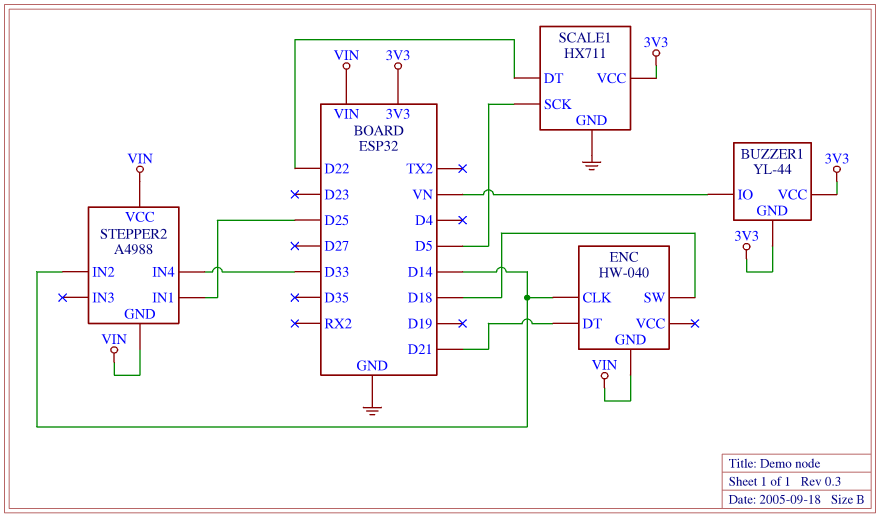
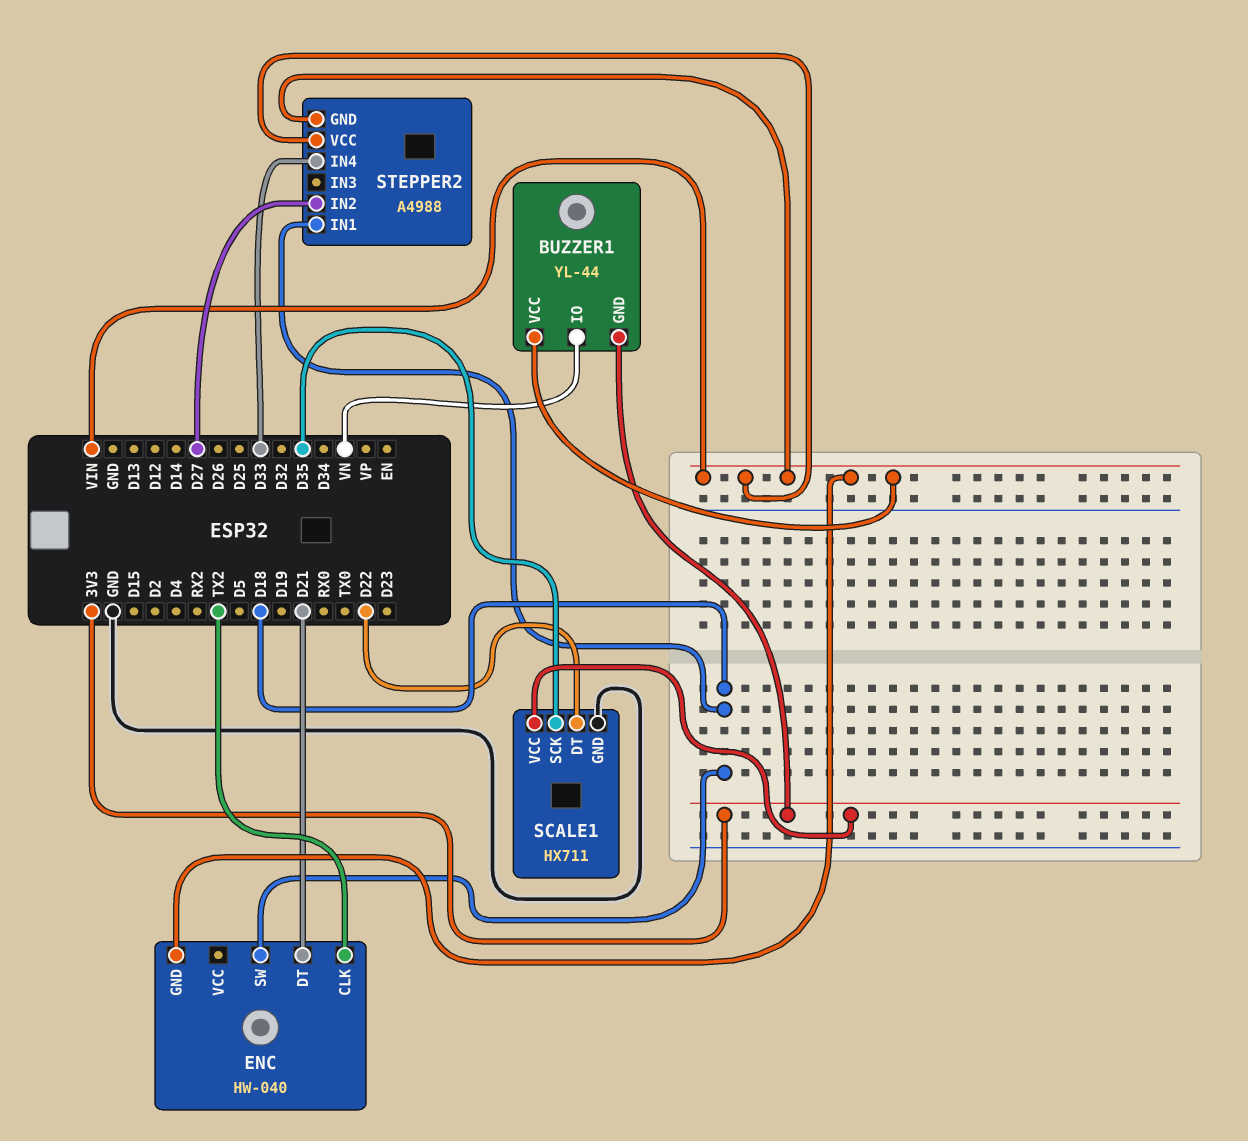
BUZZER1 pin VCC: 3V3 -> VIN
ENC pin CLK: D14 -> TX2
SCALE1 pin SCK: D5 -> D35
STEPPER2 pin IN1: D25 -> D18
STEPPER2 pin IN2: D14 -> D27

